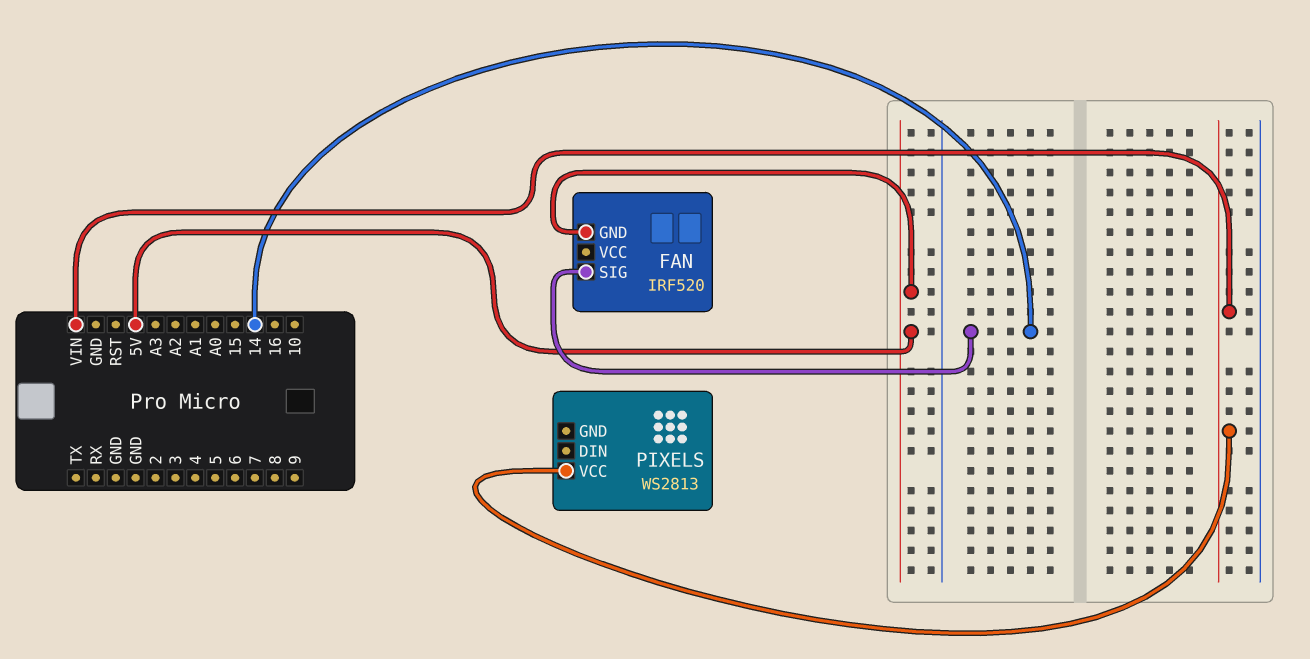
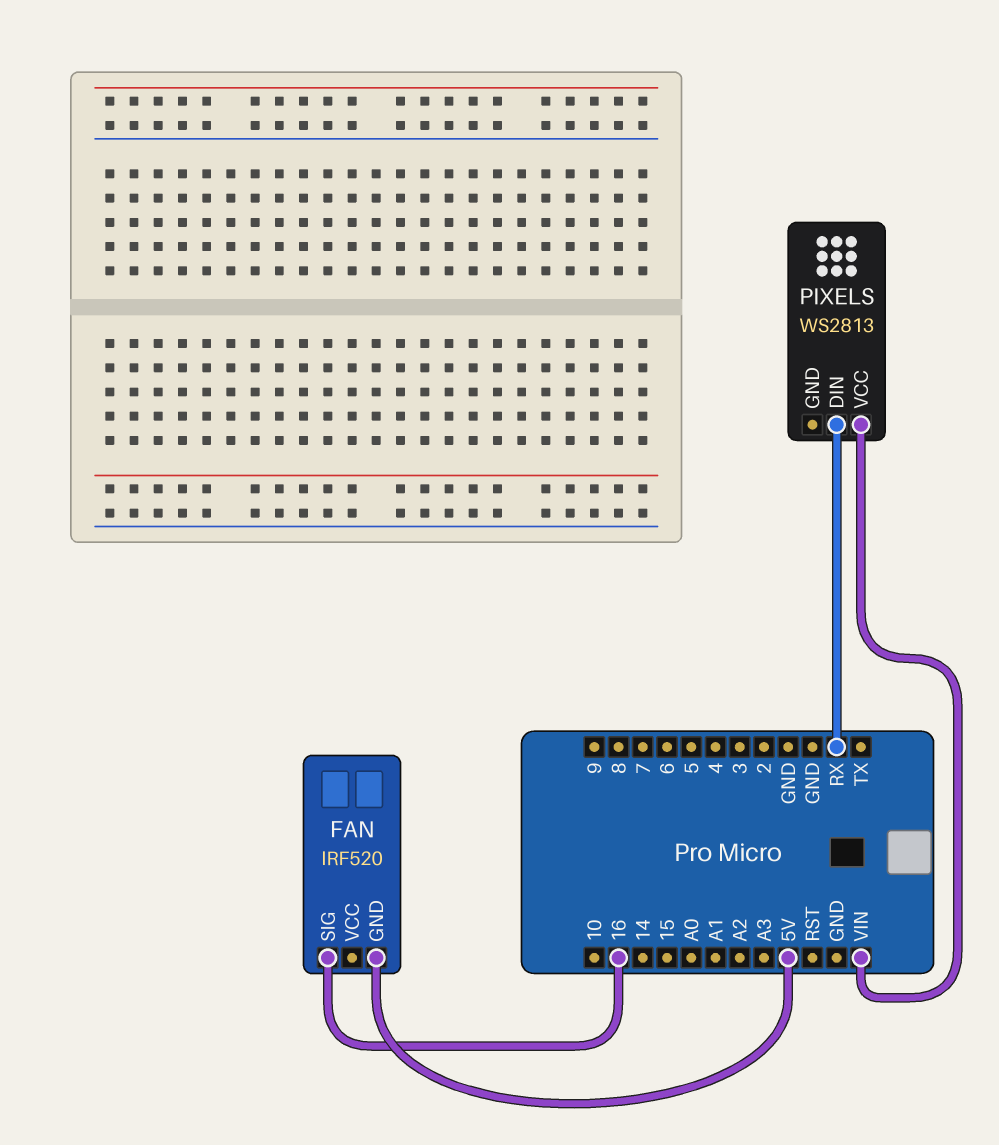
FAN pin SIG: 14 -> 16
PIXELS pin DIN: none -> RX

